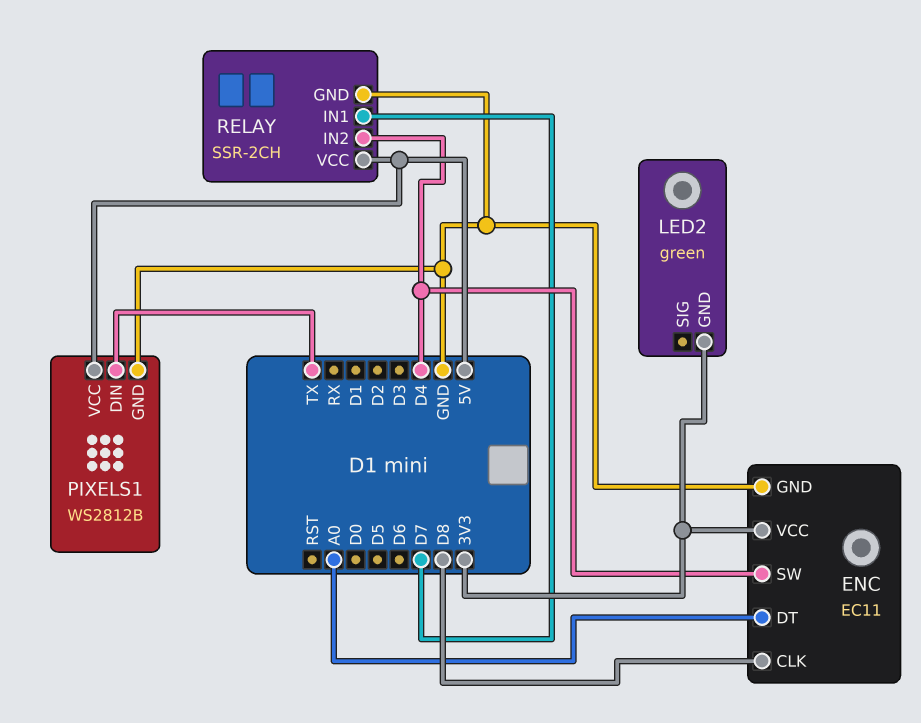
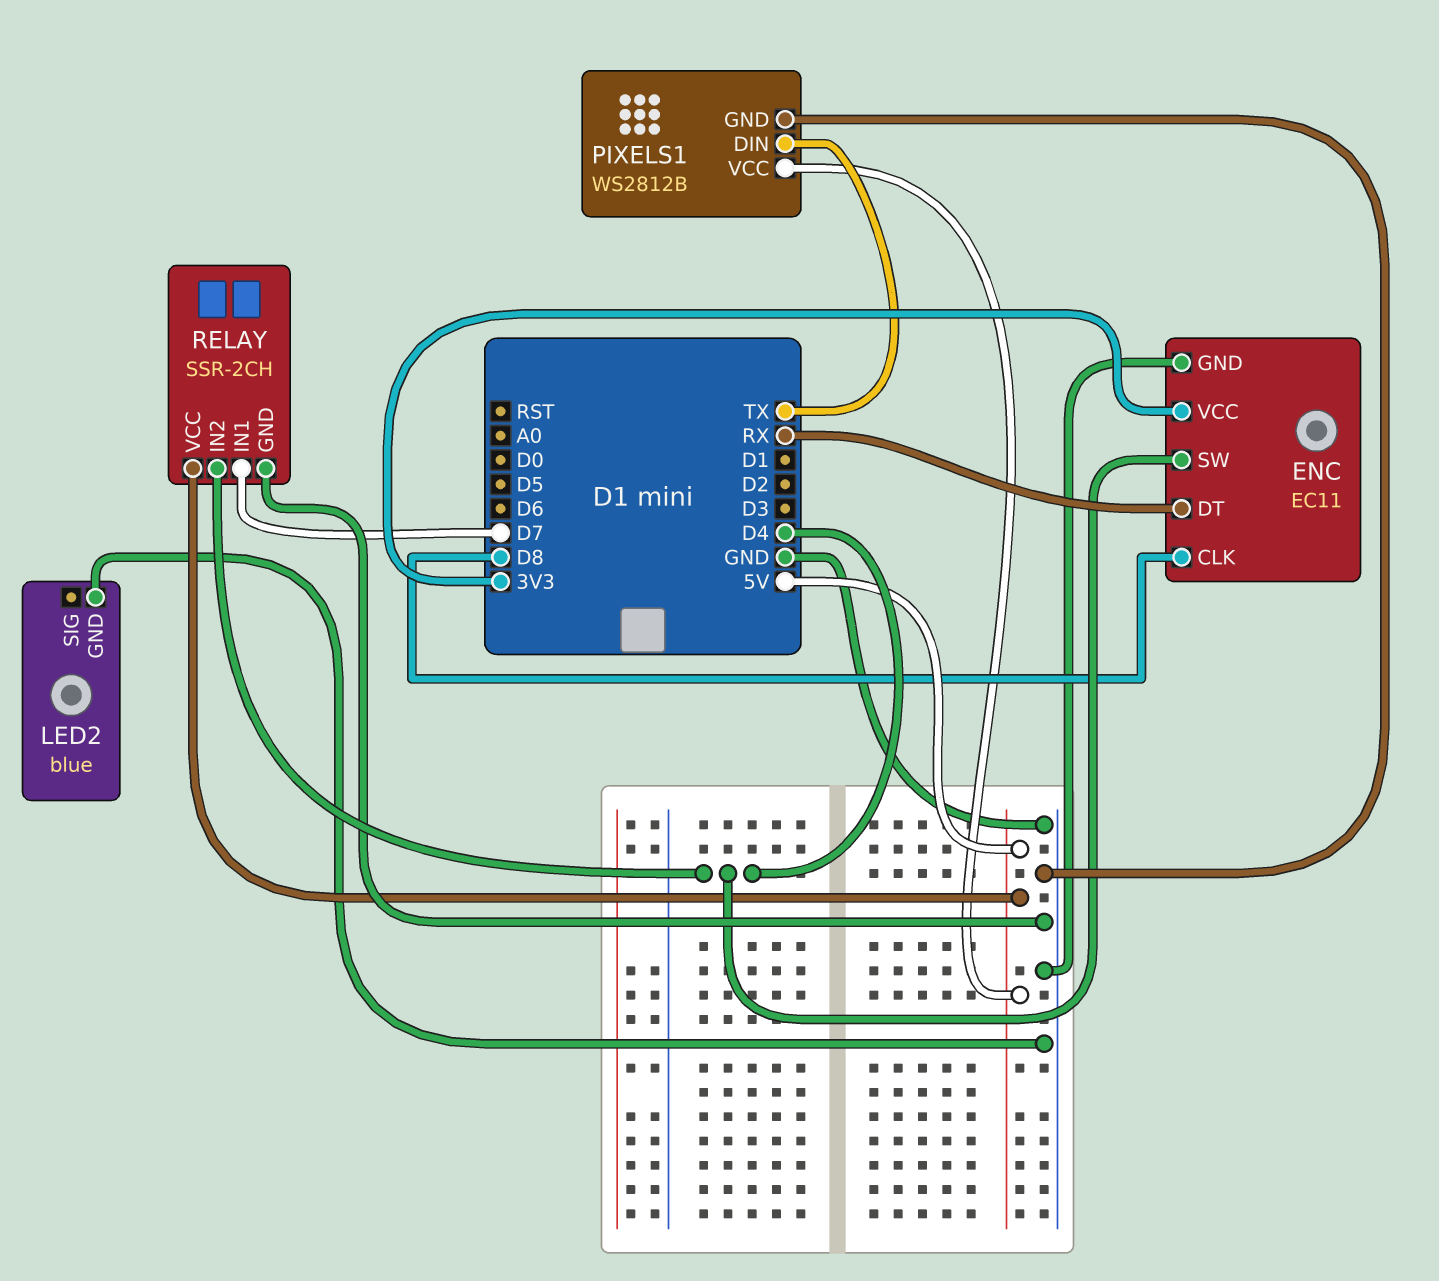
ENC pin DT: A0 -> RX
LED2: green -> blue
LED2 pin GND: 3V3 -> GND

